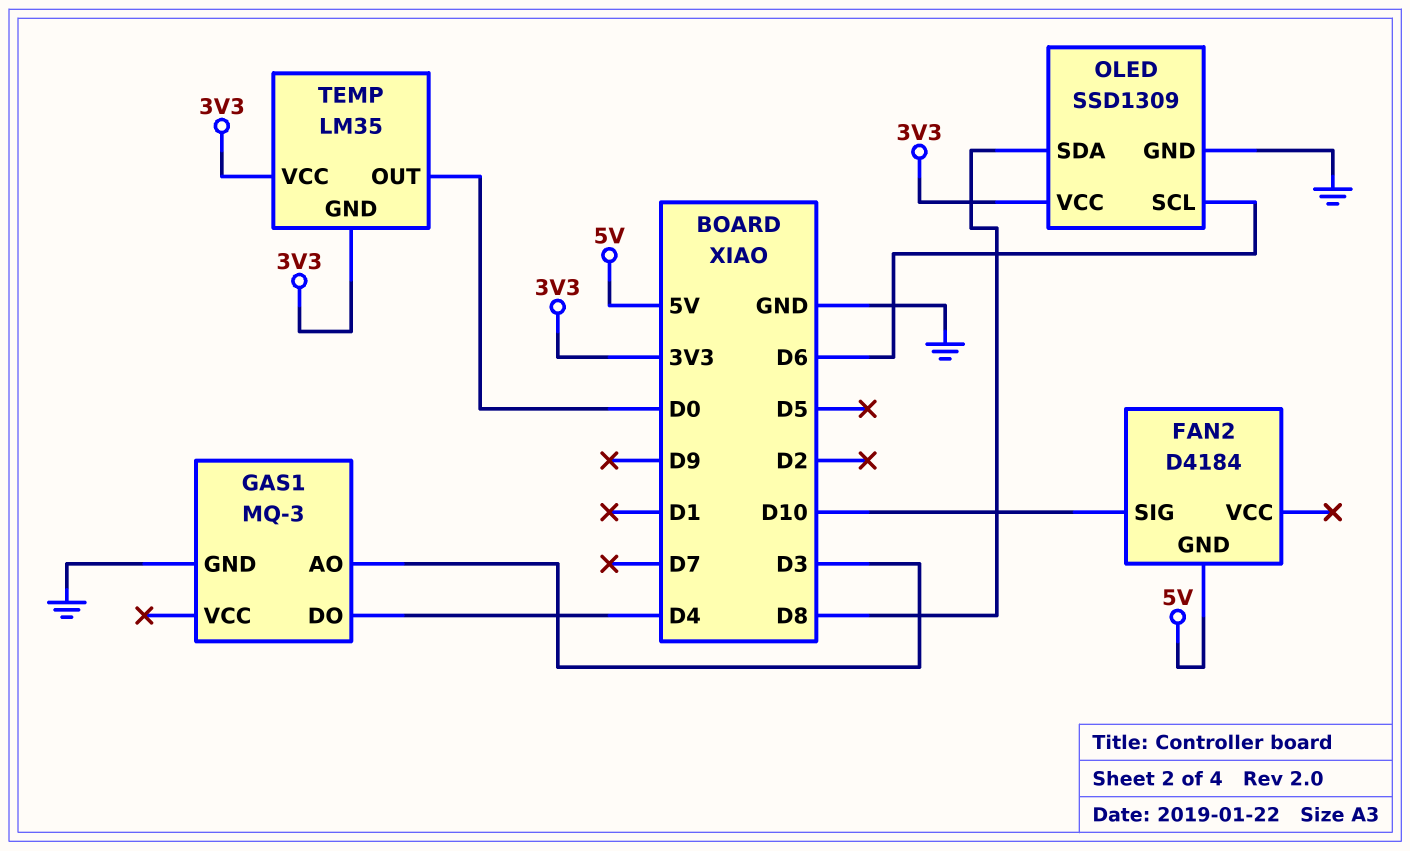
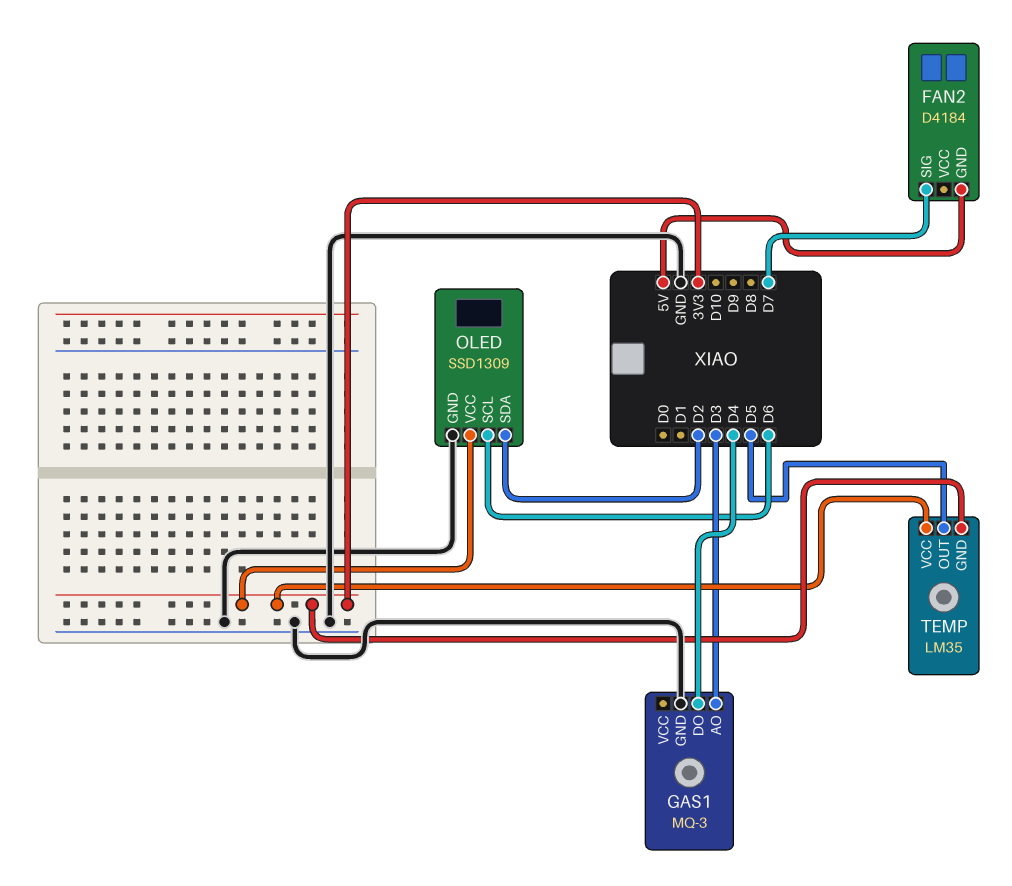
FAN2 pin SIG: D10 -> D7
OLED pin SDA: D8 -> D2
TEMP pin OUT: D0 -> D5

